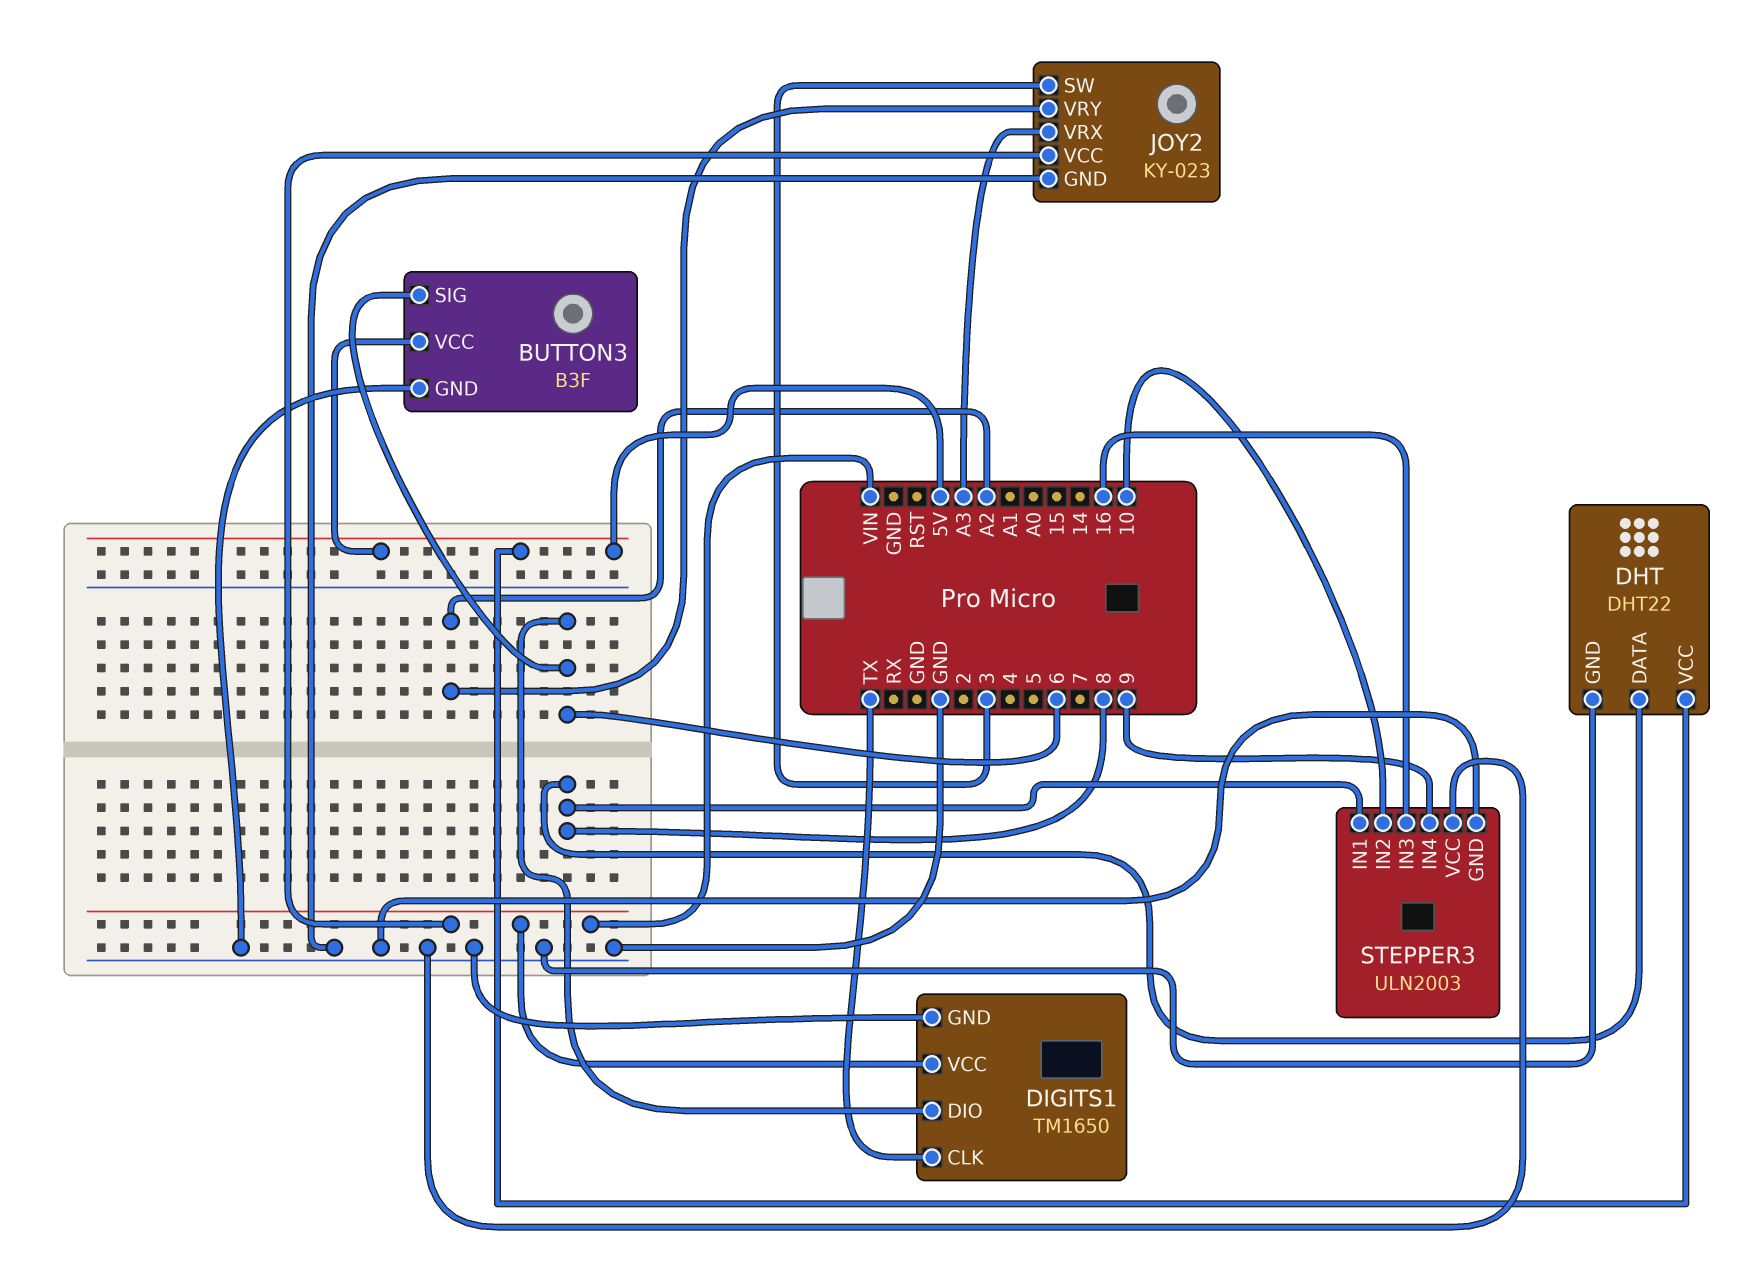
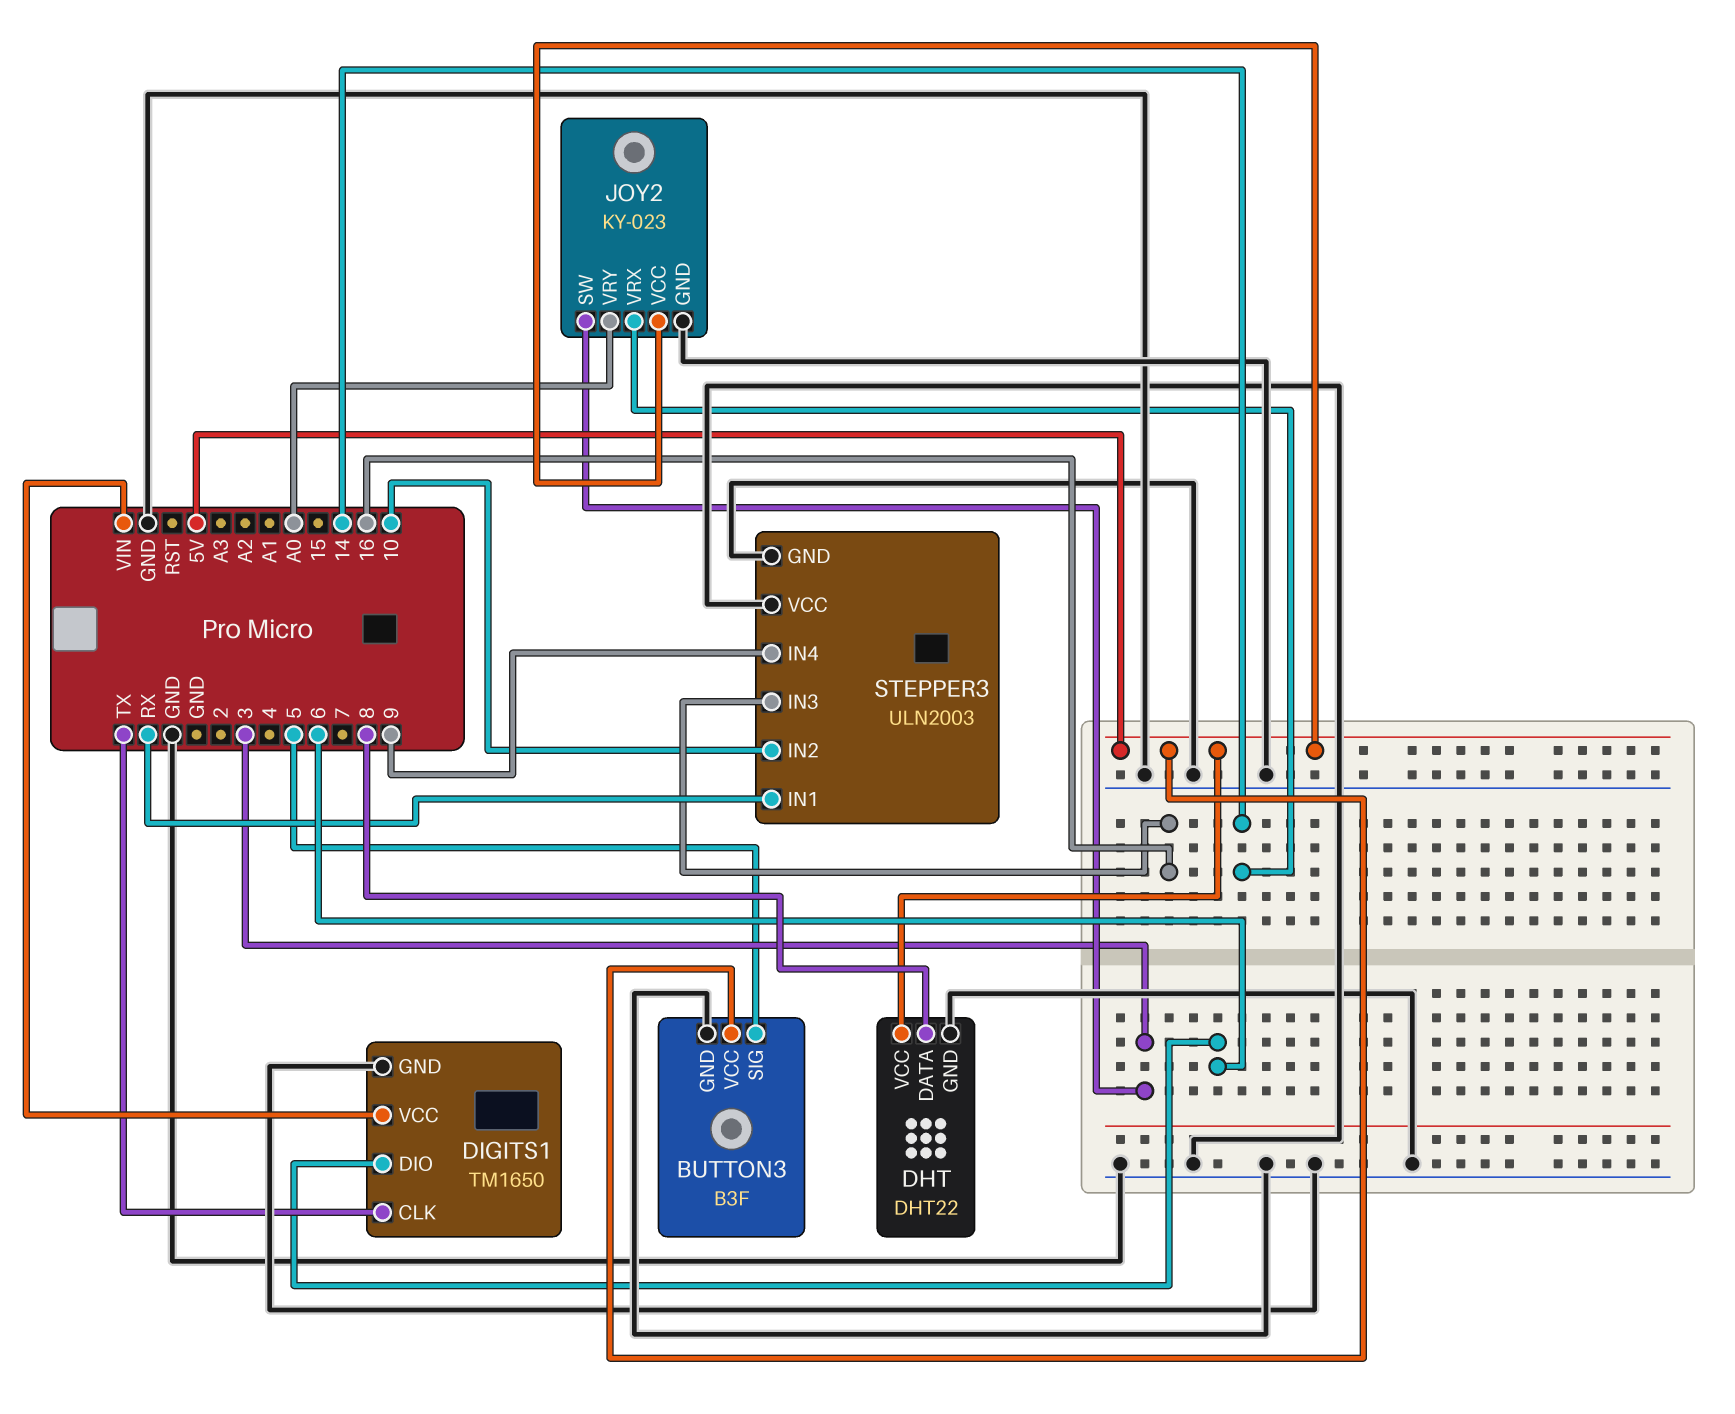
BUTTON3 pin SIG: 6 -> 5
JOY2 pin VCC: VIN -> 5V
JOY2 pin VRX: A3 -> 14
JOY2 pin VRY: A2 -> A0
STEPPER3 pin IN1: 8 -> RX

